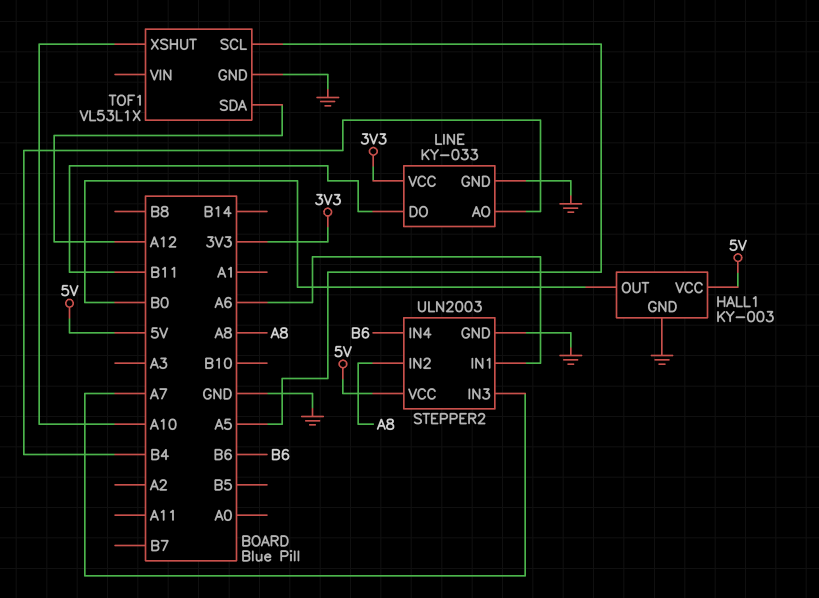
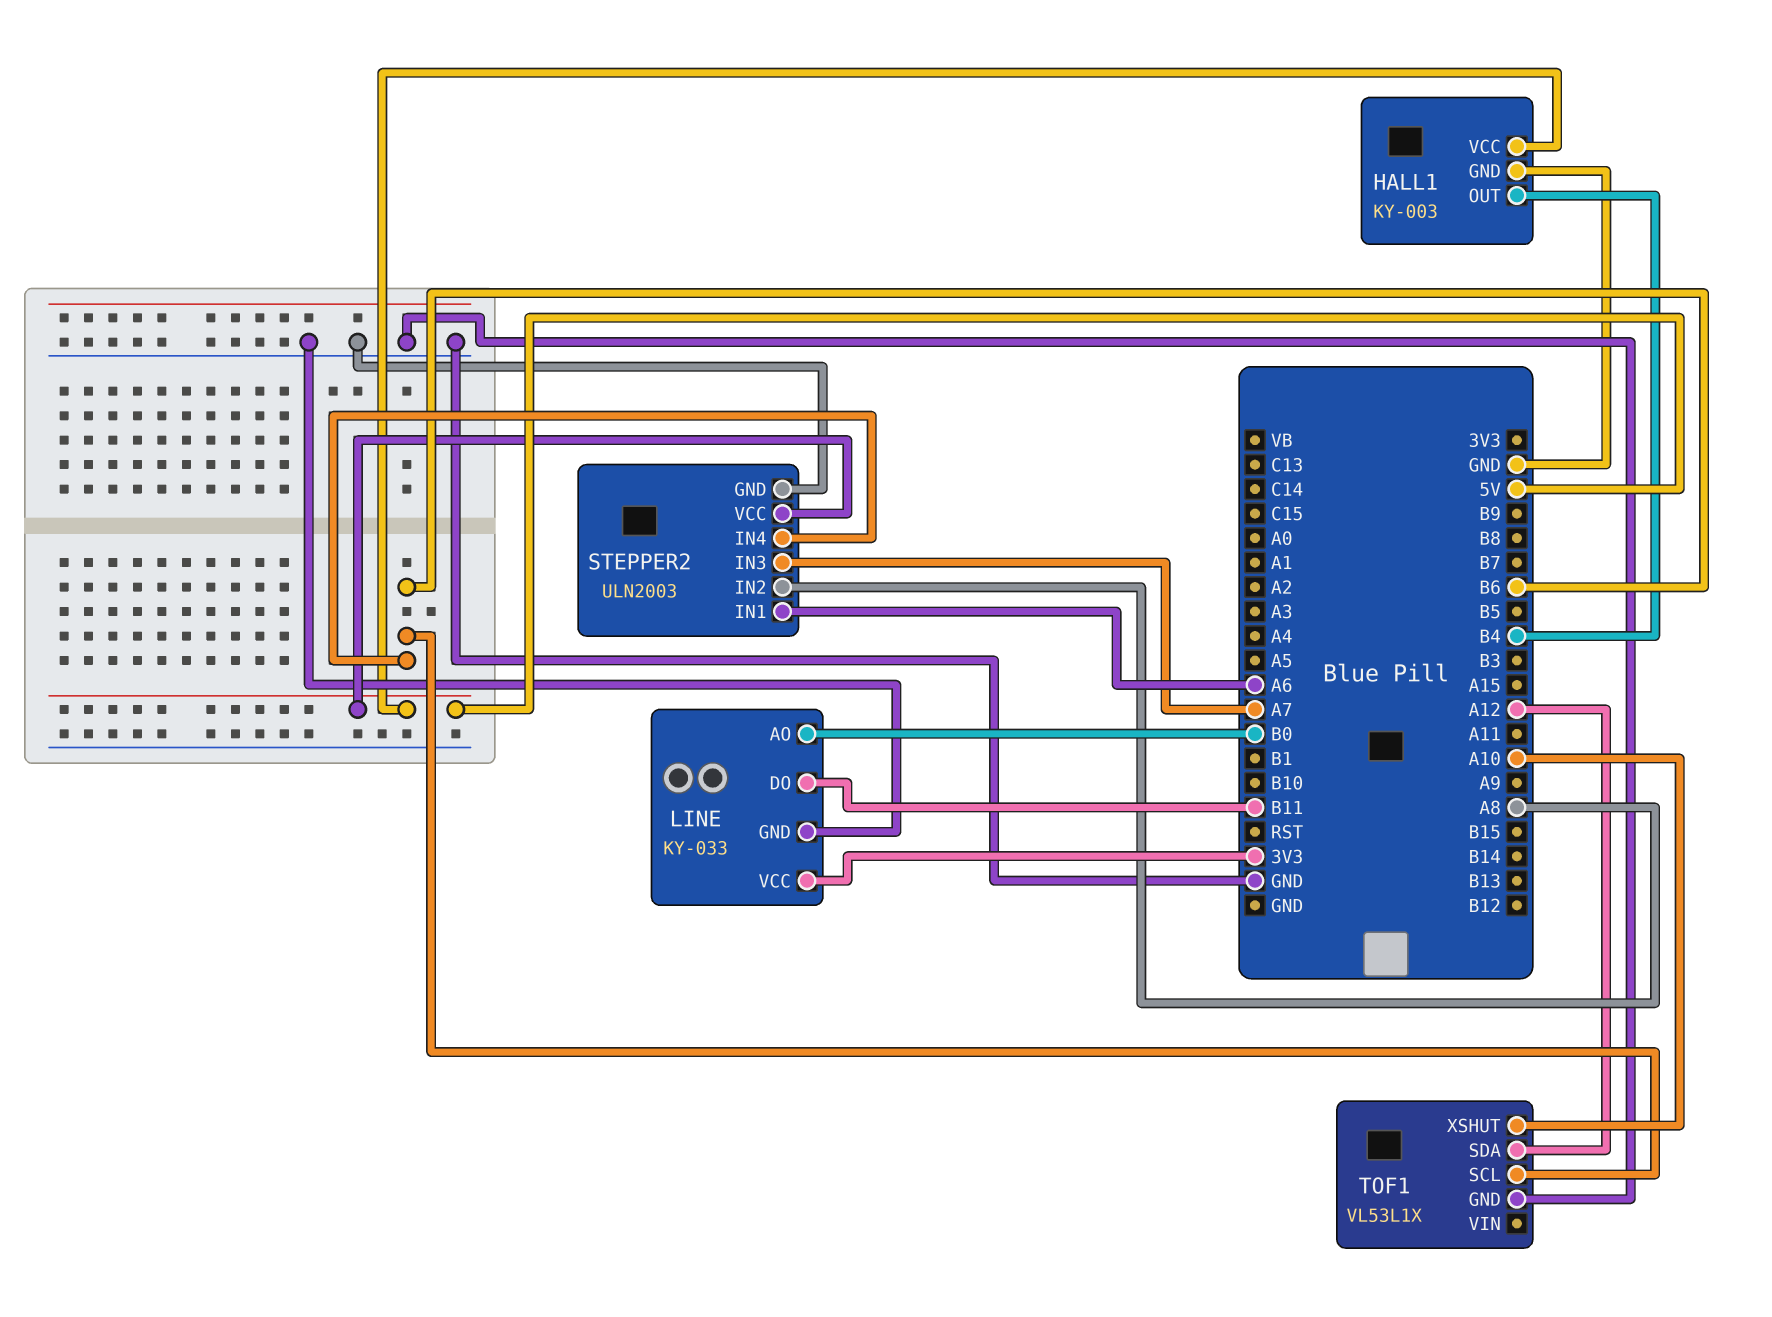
HALL1 pin OUT: B0 -> B4
LINE pin AO: B4 -> B0
TOF1 pin SCL: A5 -> B6

